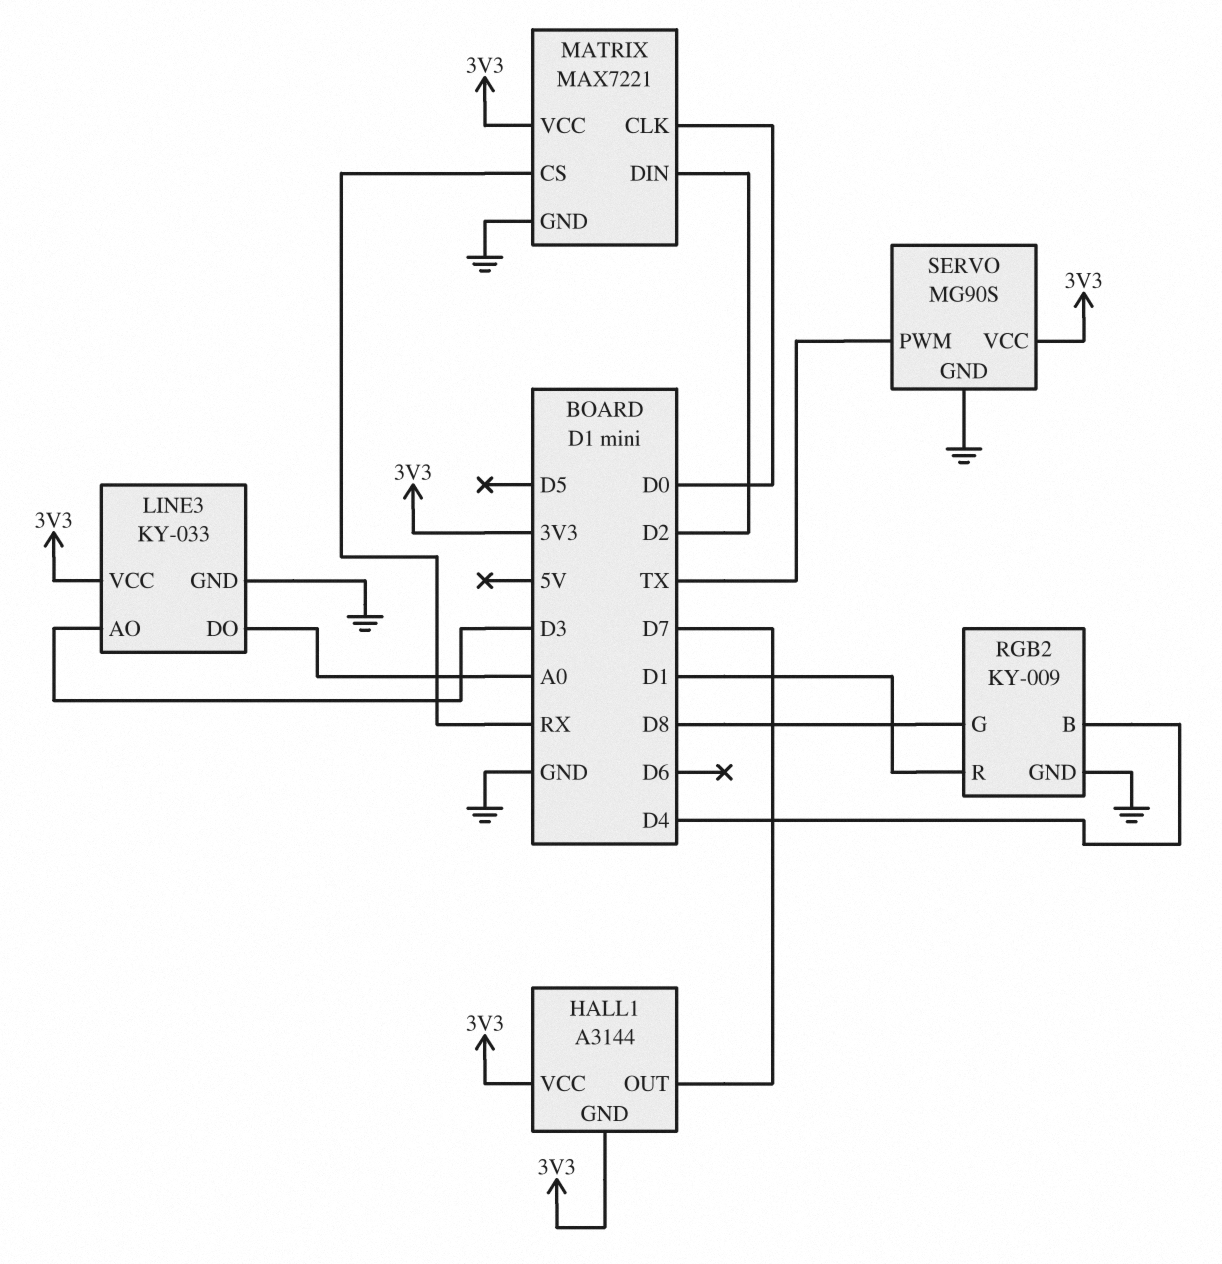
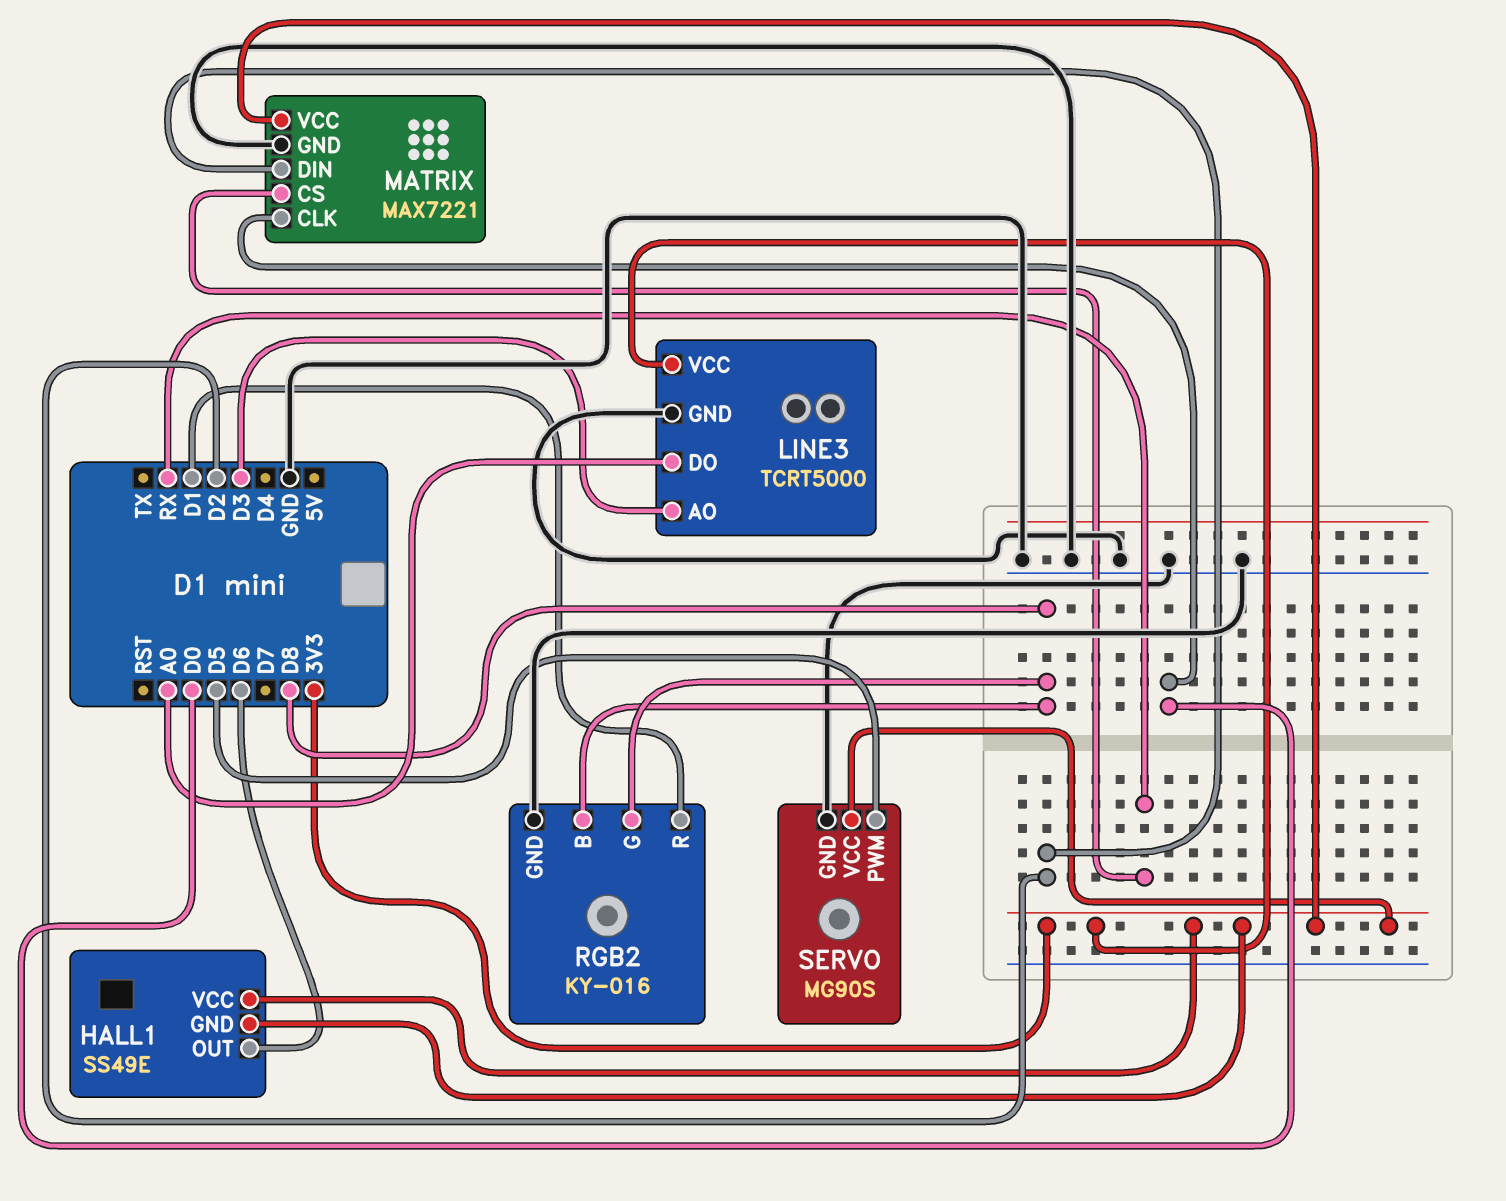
HALL1: A3144 -> SS49E
HALL1 pin OUT: D7 -> D6
LINE3: KY-033 -> TCRT5000
RGB2: KY-009 -> KY-016
RGB2 pin B: D4 -> D8
SERVO pin PWM: TX -> D5

